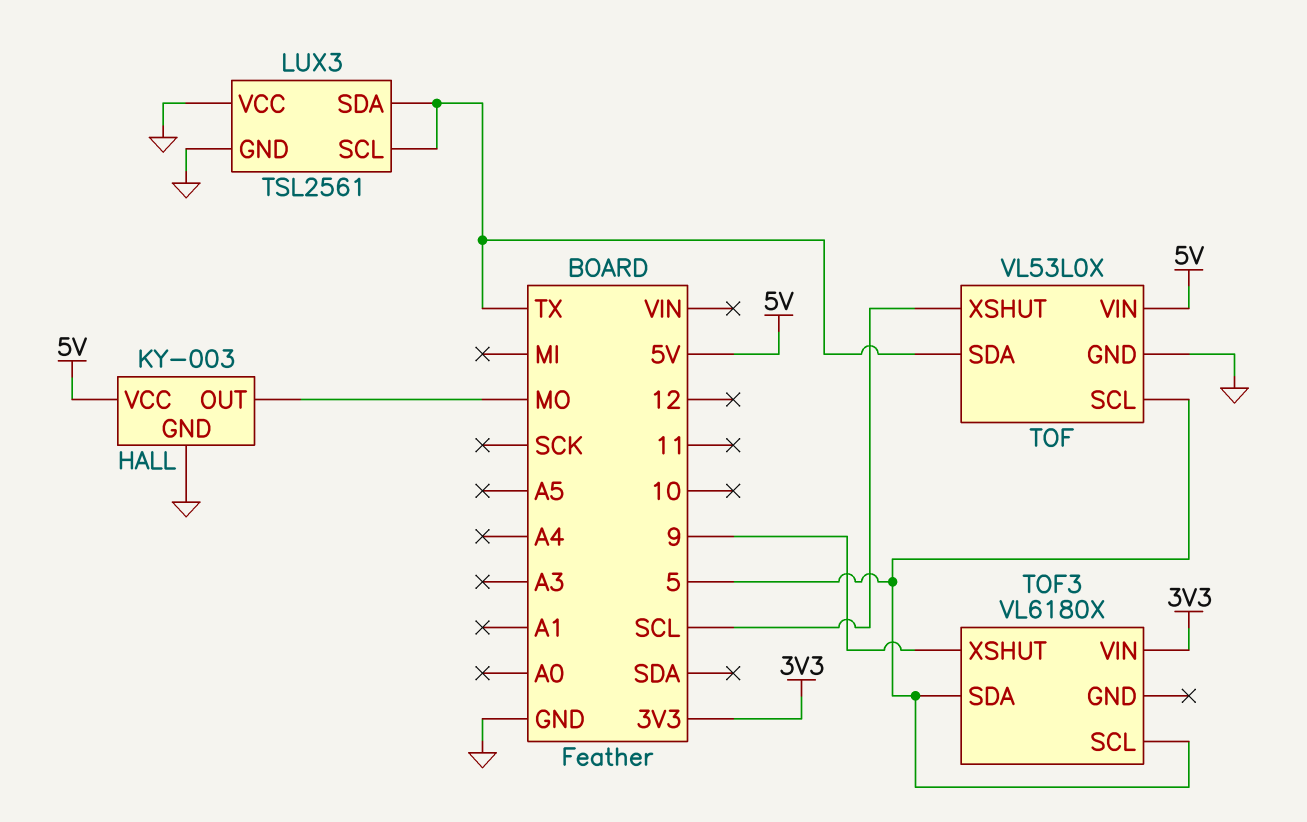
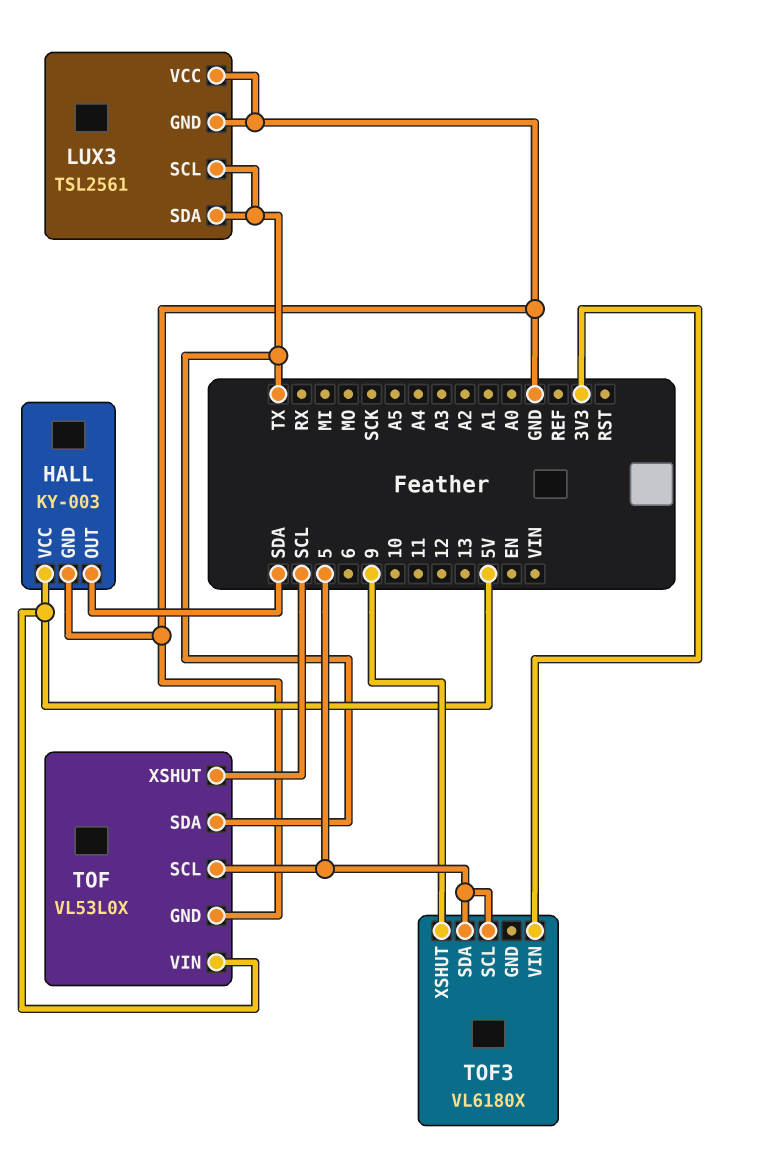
HALL pin OUT: MO -> SDA

